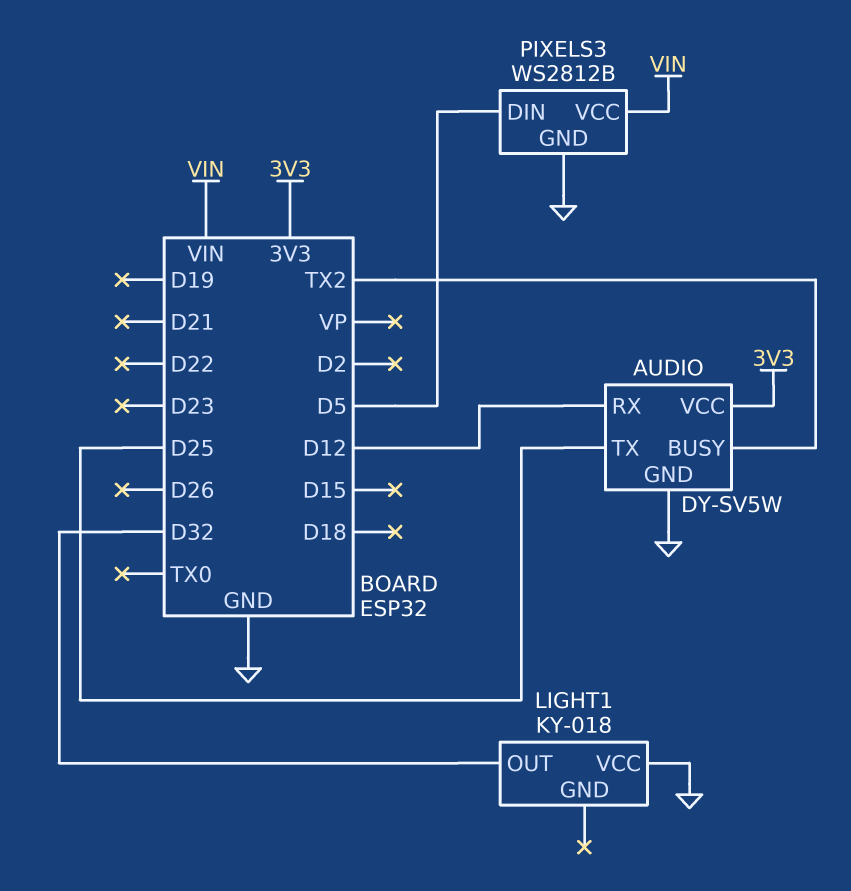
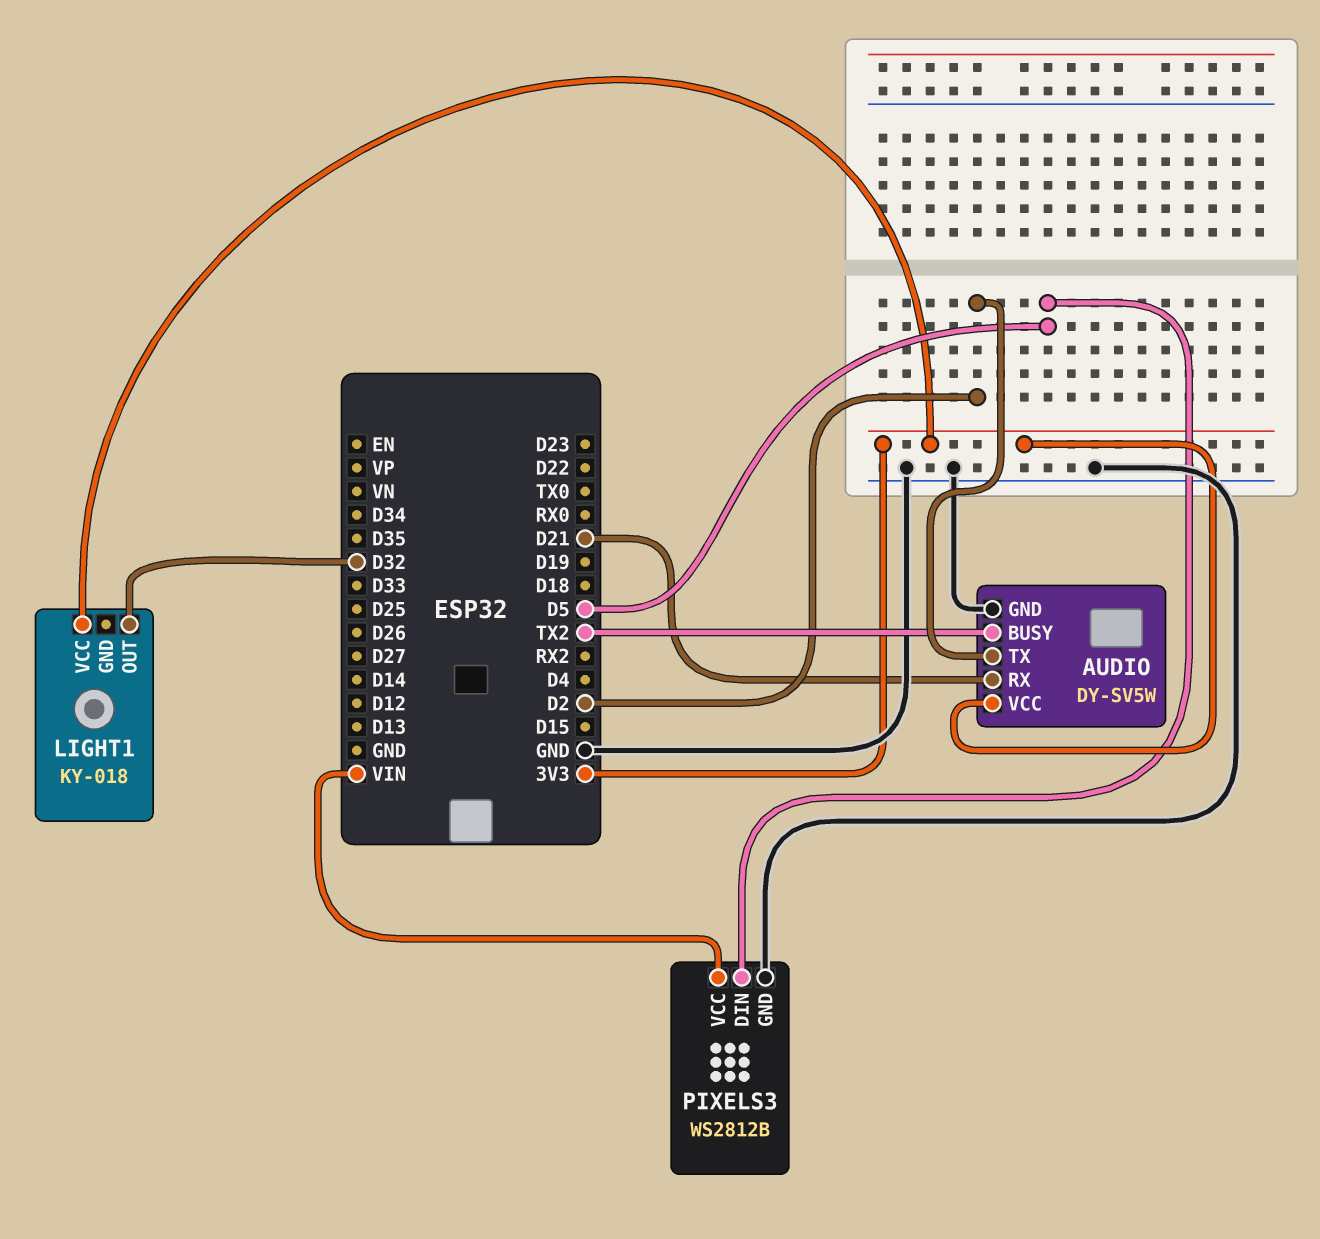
AUDIO pin RX: D12 -> D21
AUDIO pin TX: D25 -> D2
LIGHT1 pin VCC: GND -> 3V3

